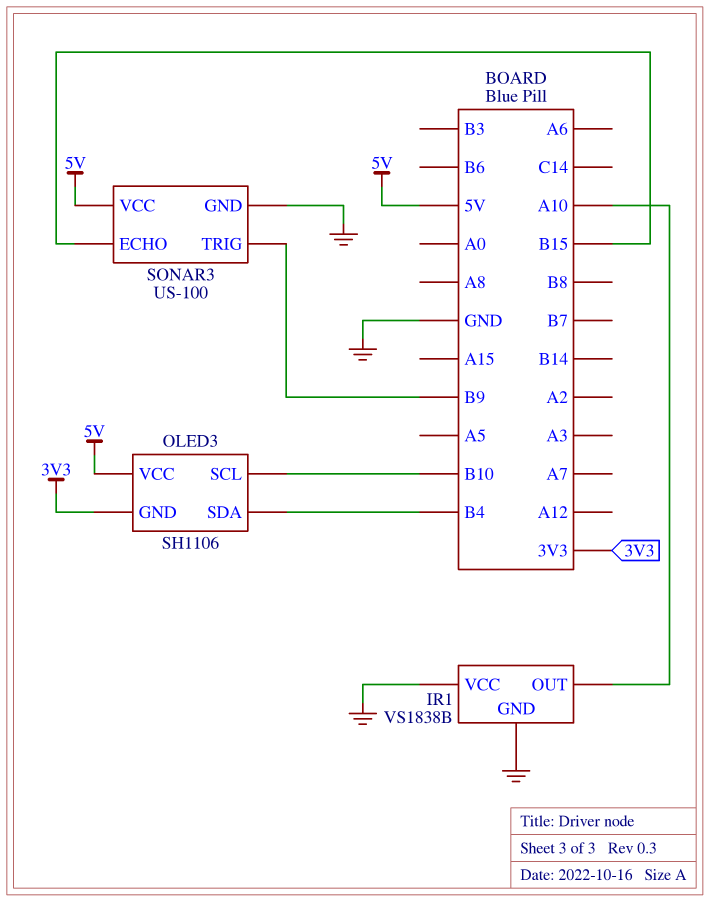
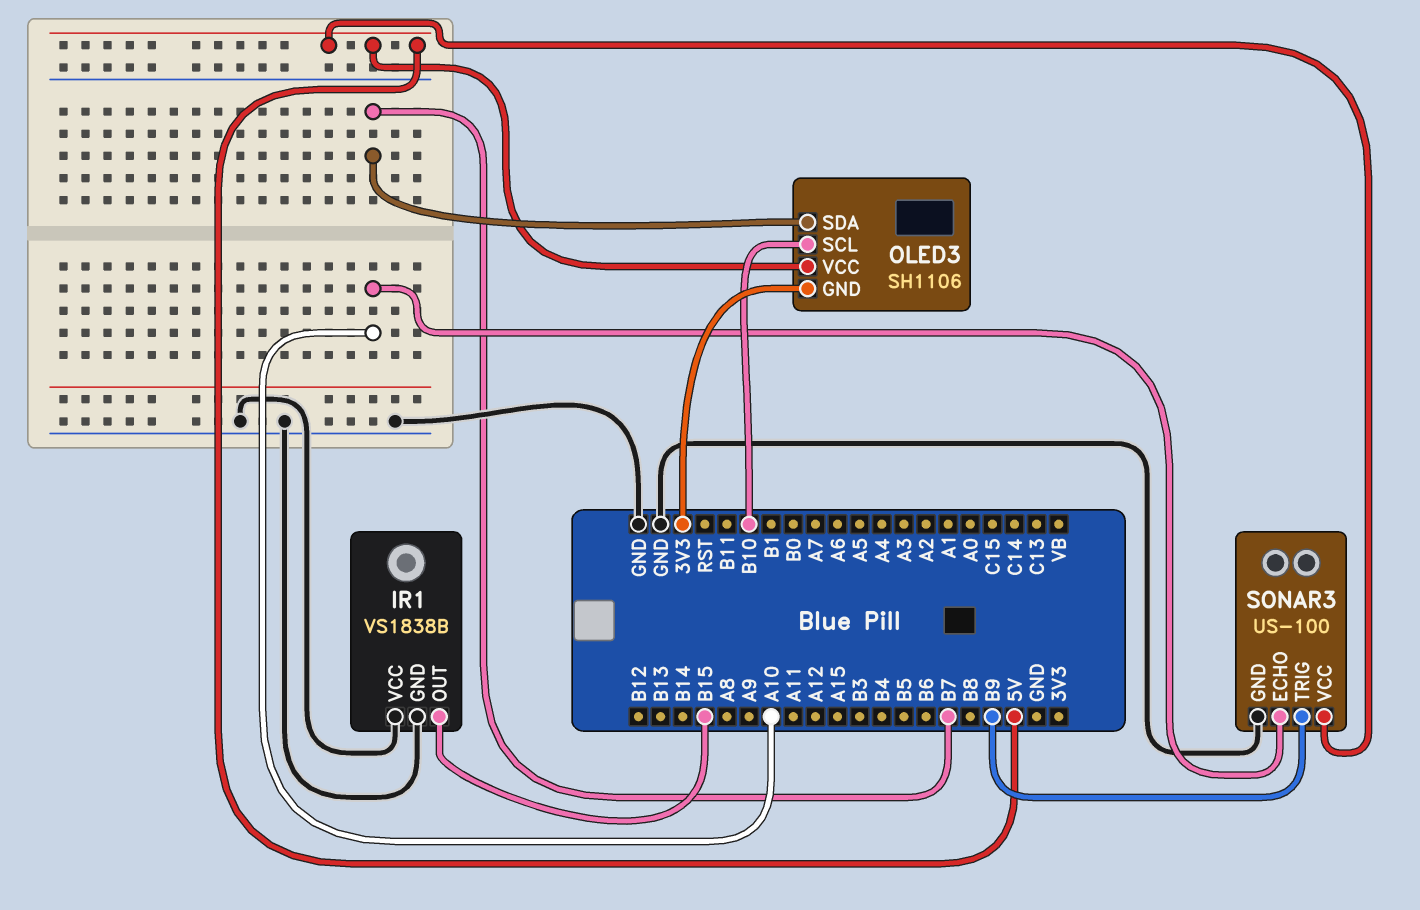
IR1 pin OUT: A10 -> B15
OLED3 pin SDA: B4 -> B7
SONAR3 pin ECHO: B15 -> A10

